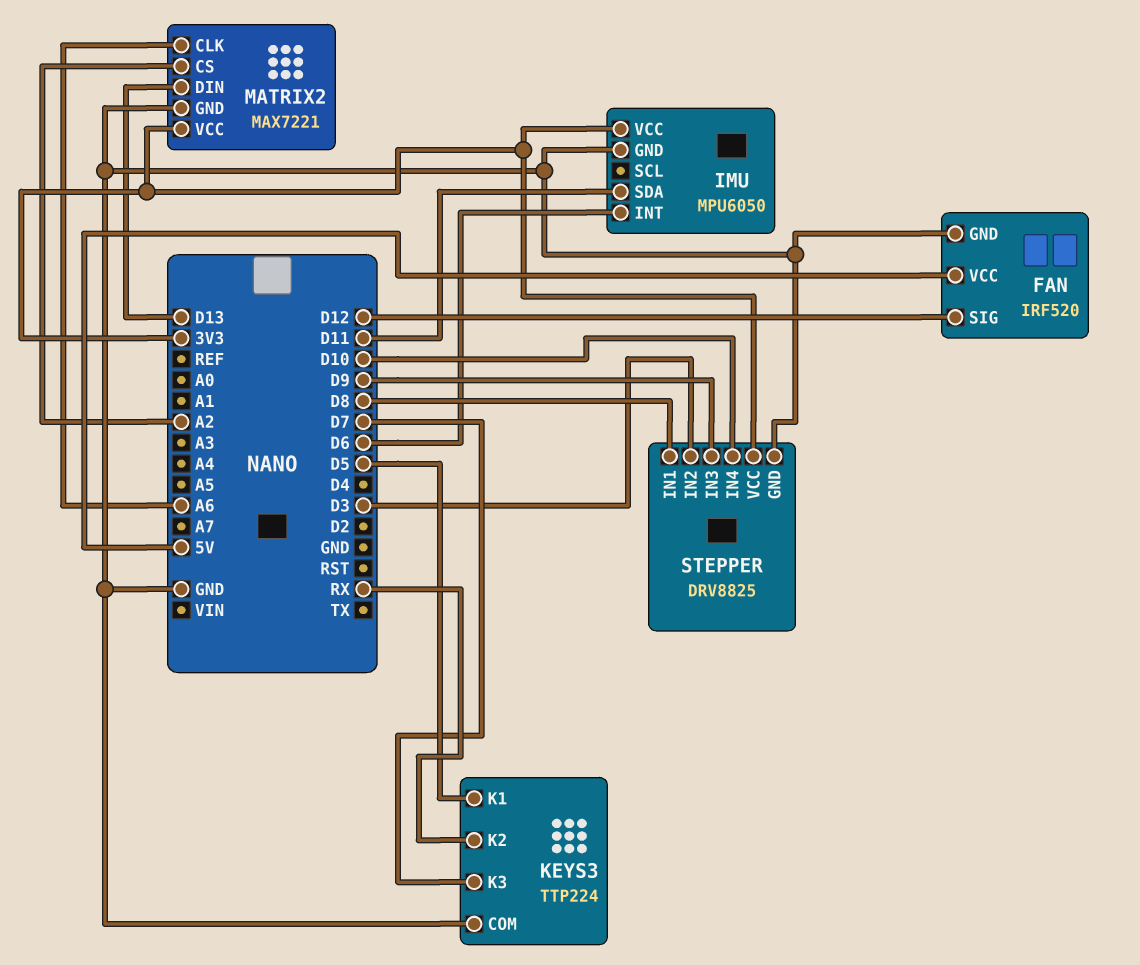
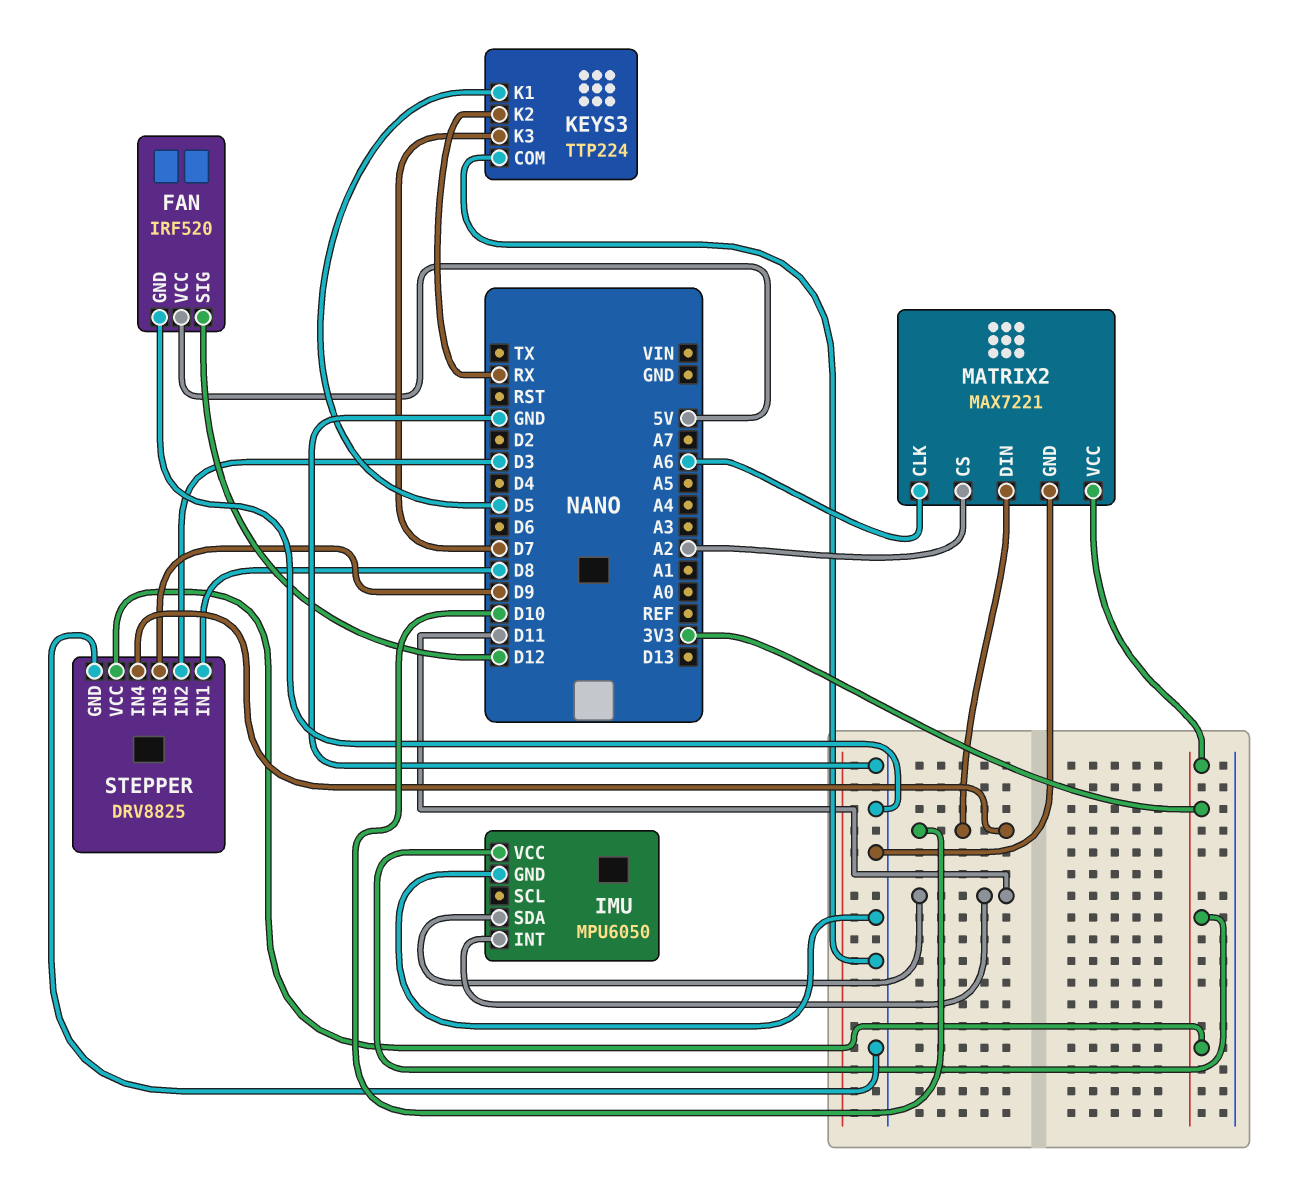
IMU pin INT: D6 -> D11
MATRIX2 pin DIN: D13 -> D10

